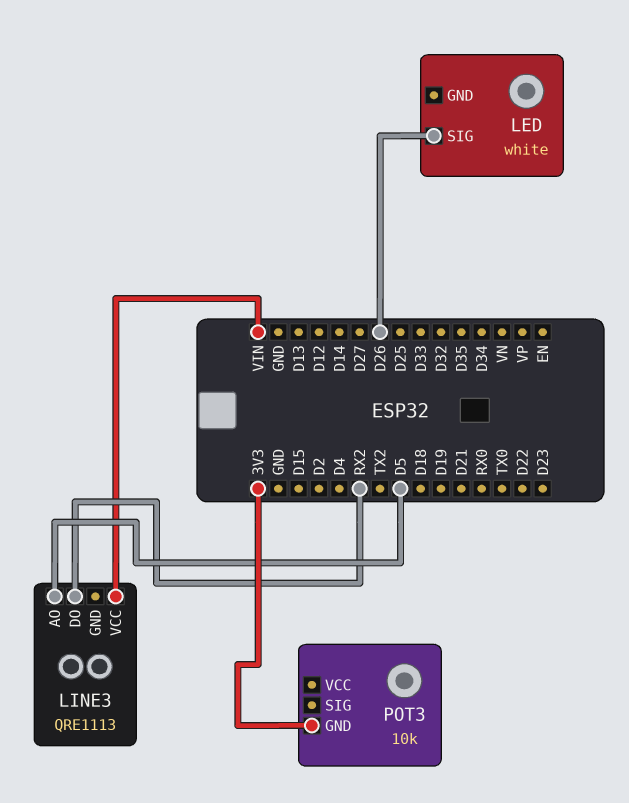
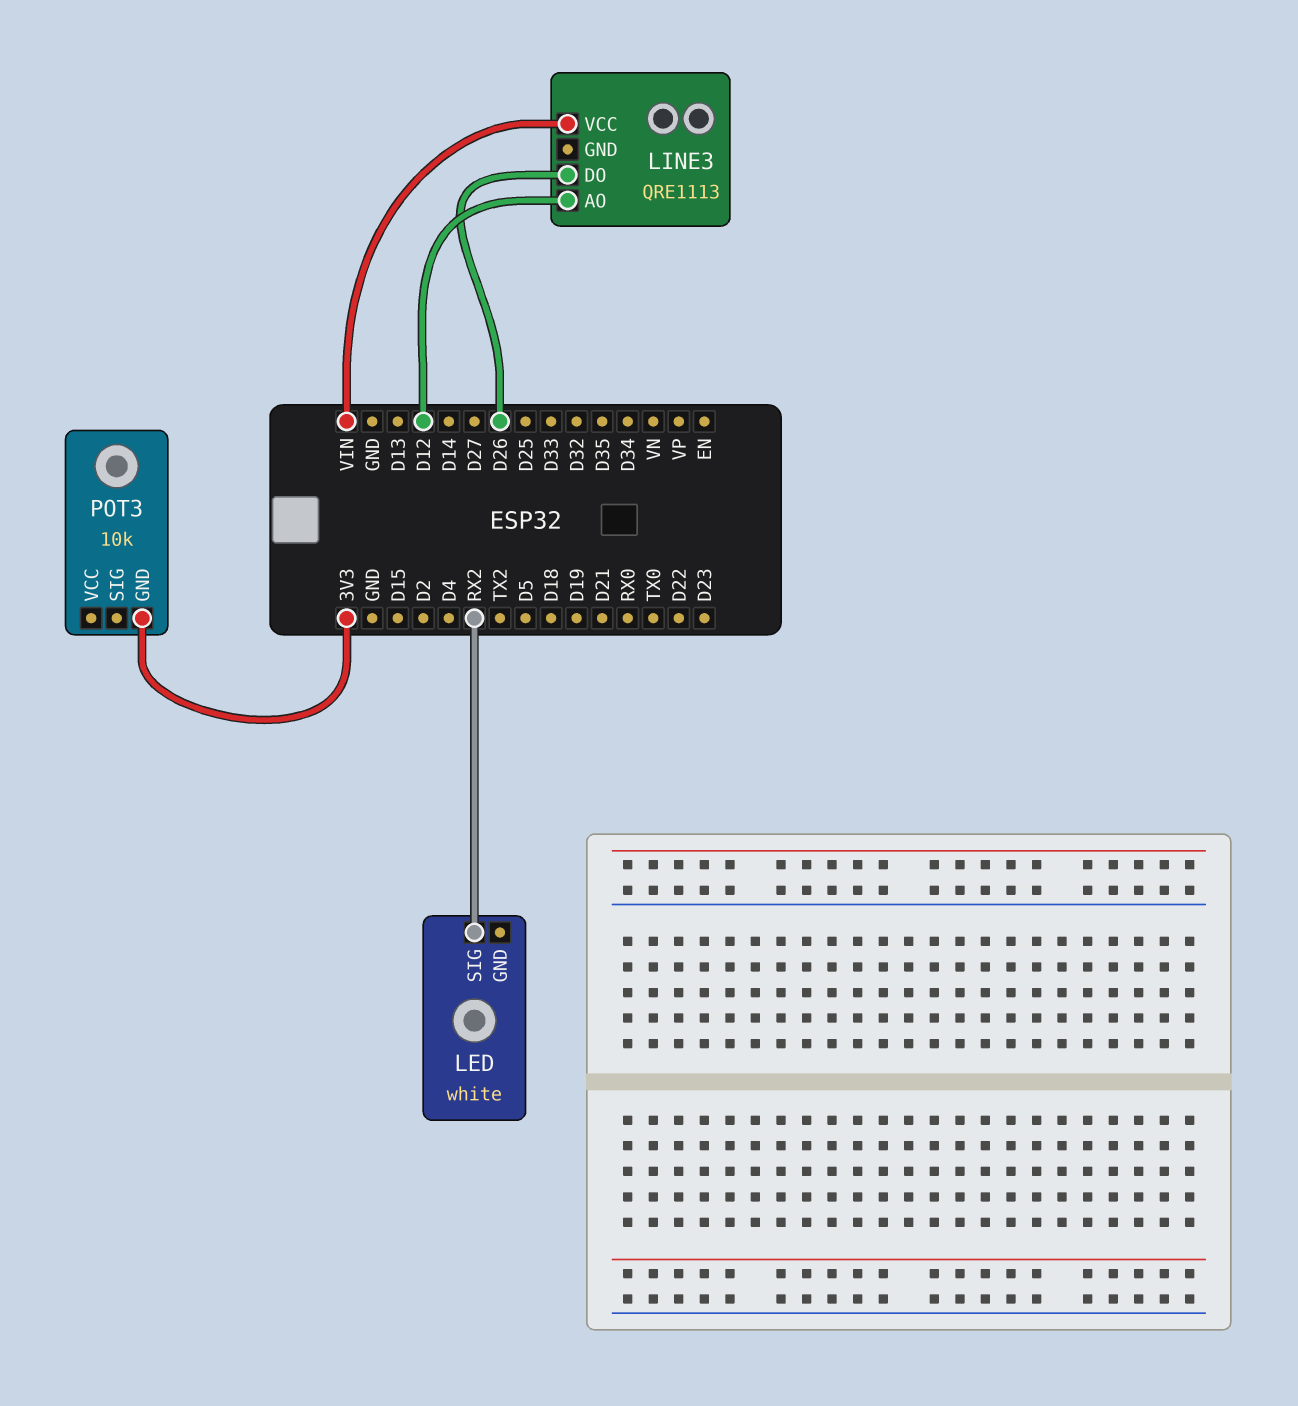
LED pin SIG: D26 -> RX2
LINE3 pin AO: D5 -> D12
LINE3 pin DO: RX2 -> D26

